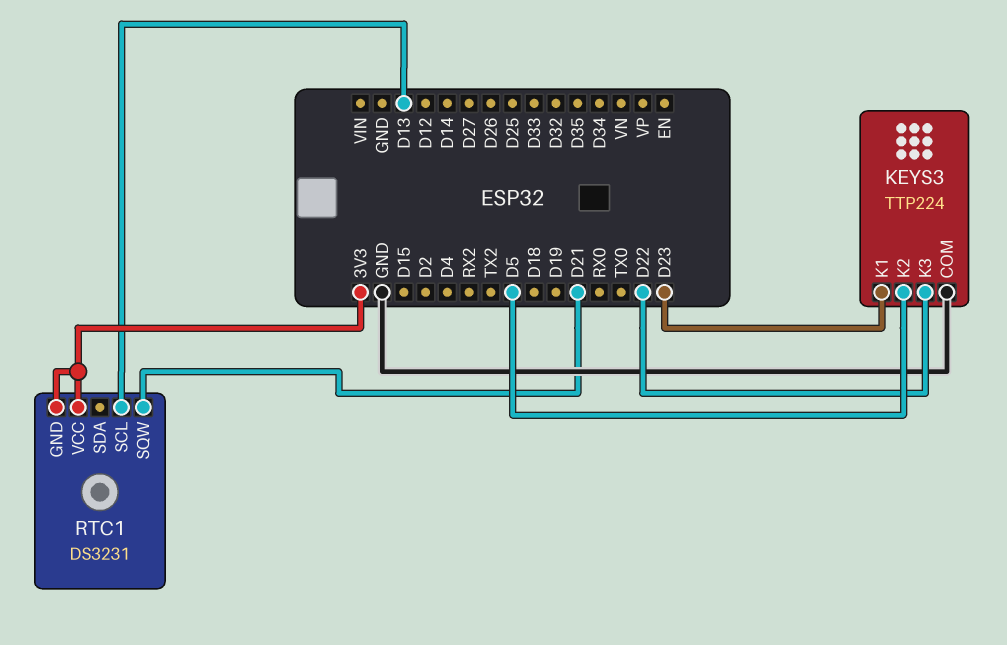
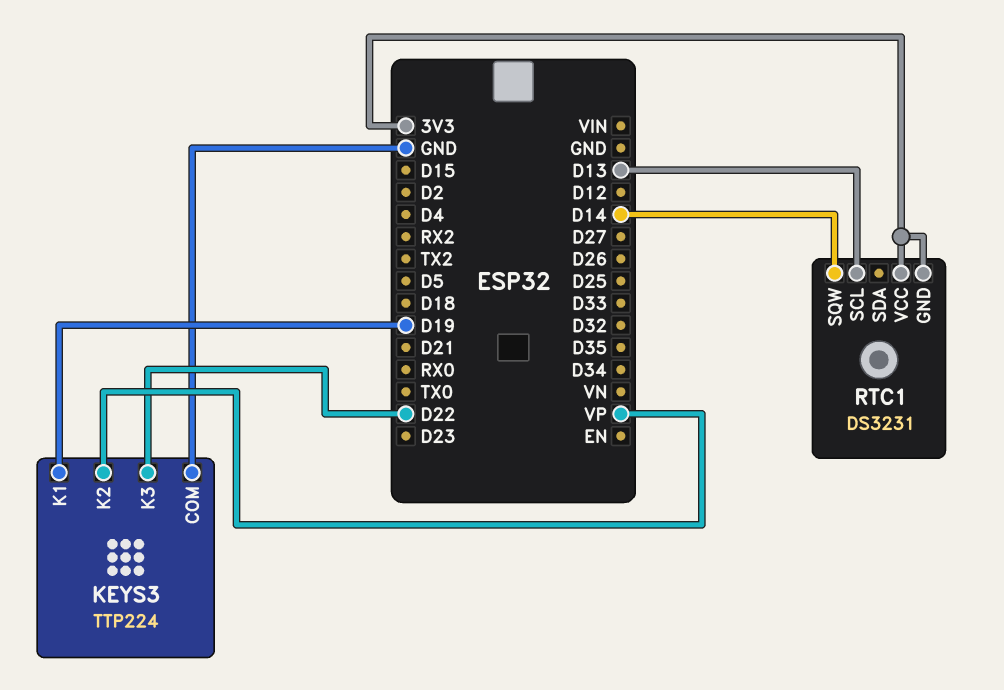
KEYS3 pin K1: D23 -> D19
KEYS3 pin K2: D5 -> VP
RTC1 pin SQW: D21 -> D14

